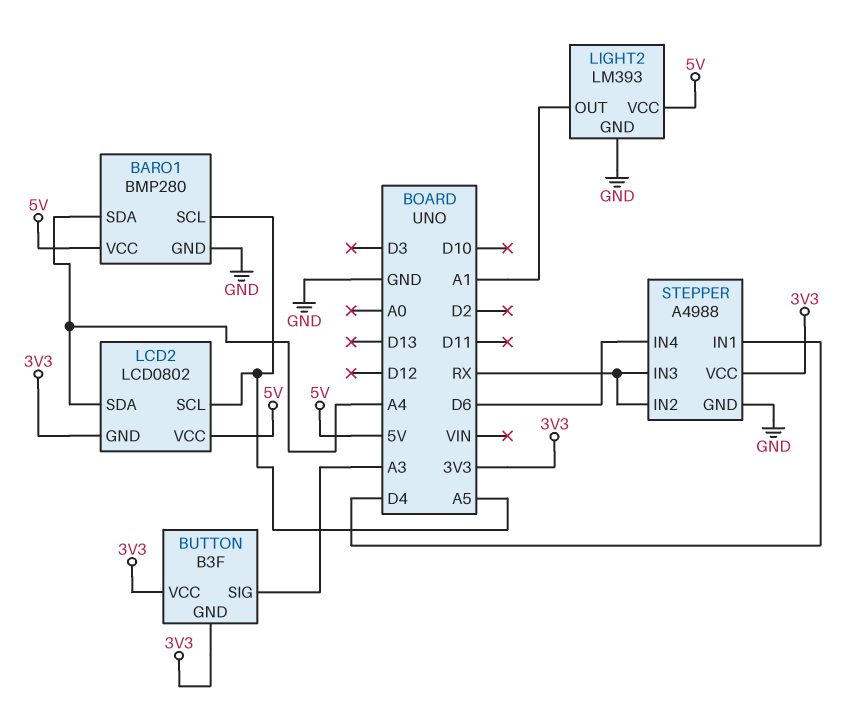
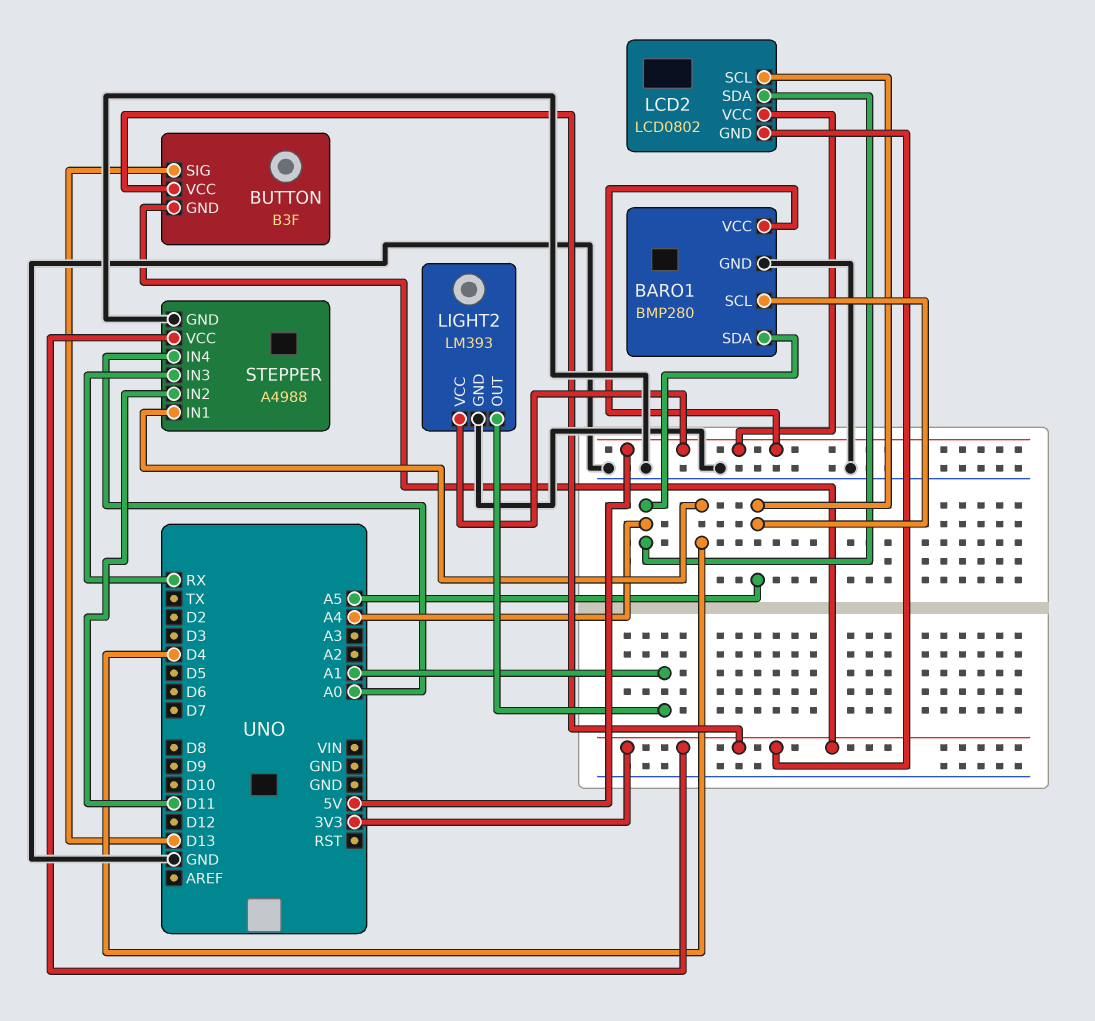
BUTTON pin SIG: A3 -> D13
STEPPER pin IN2: RX -> D11
STEPPER pin IN4: D6 -> A0

